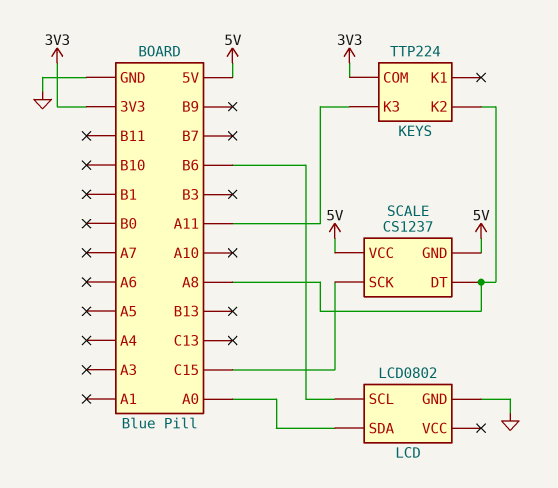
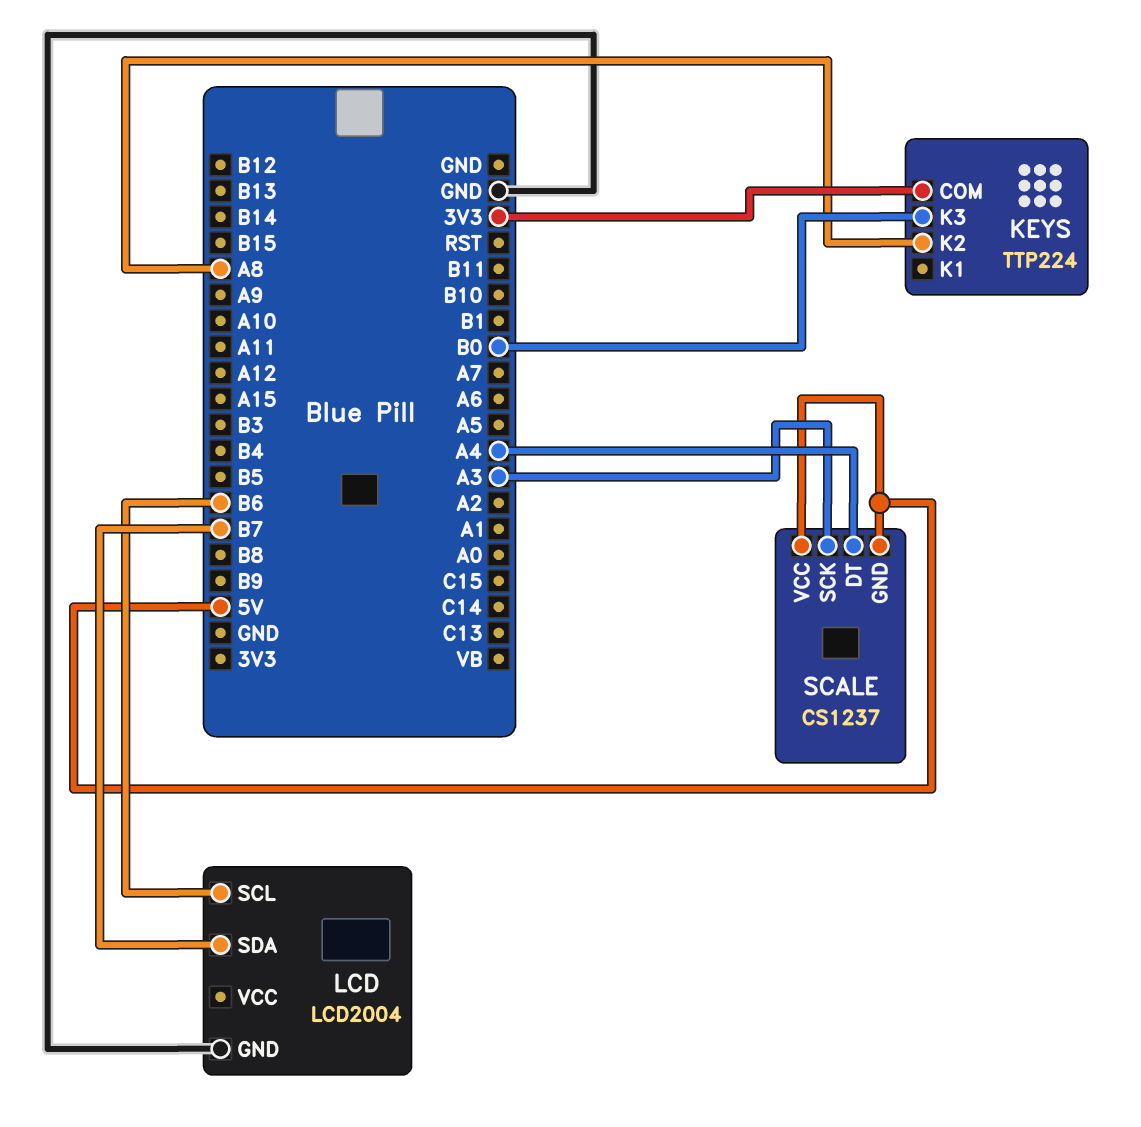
KEYS pin K3: A11 -> B0
LCD: LCD0802 -> LCD2004
LCD pin SDA: A0 -> B7
SCALE pin DT: A8 -> A4
SCALE pin SCK: C15 -> A3

